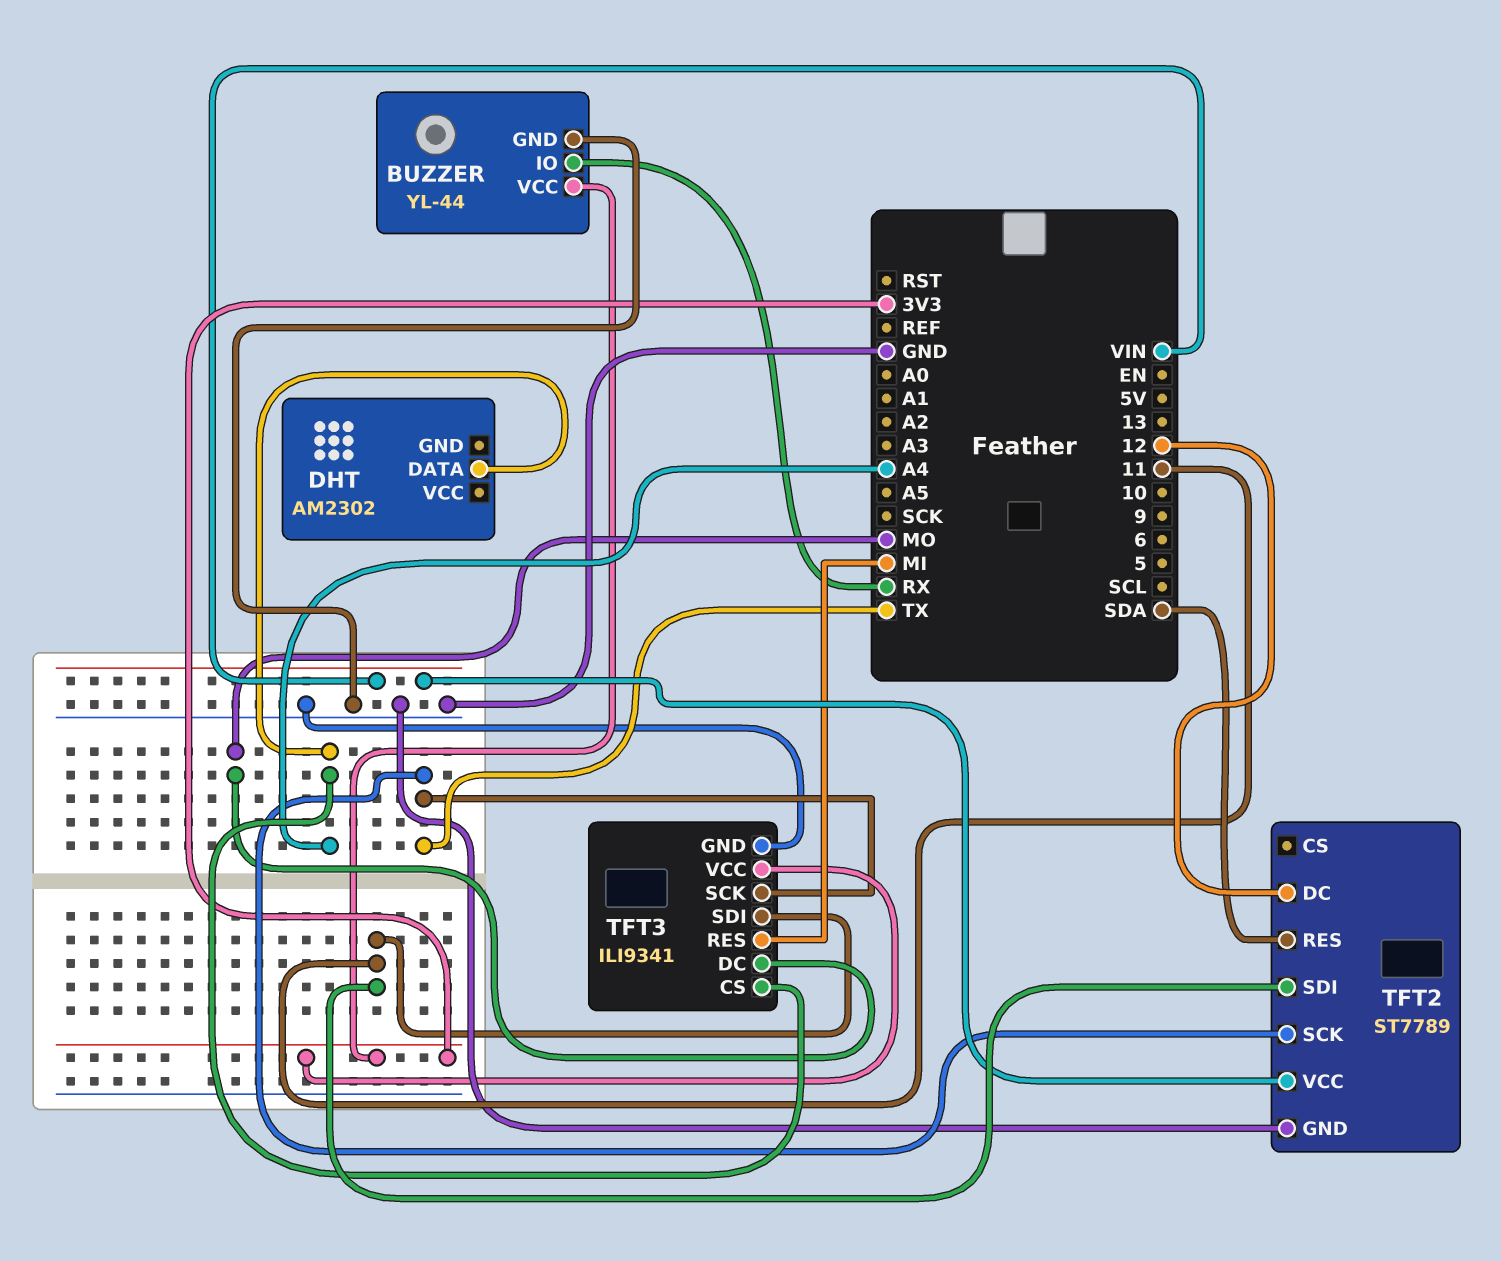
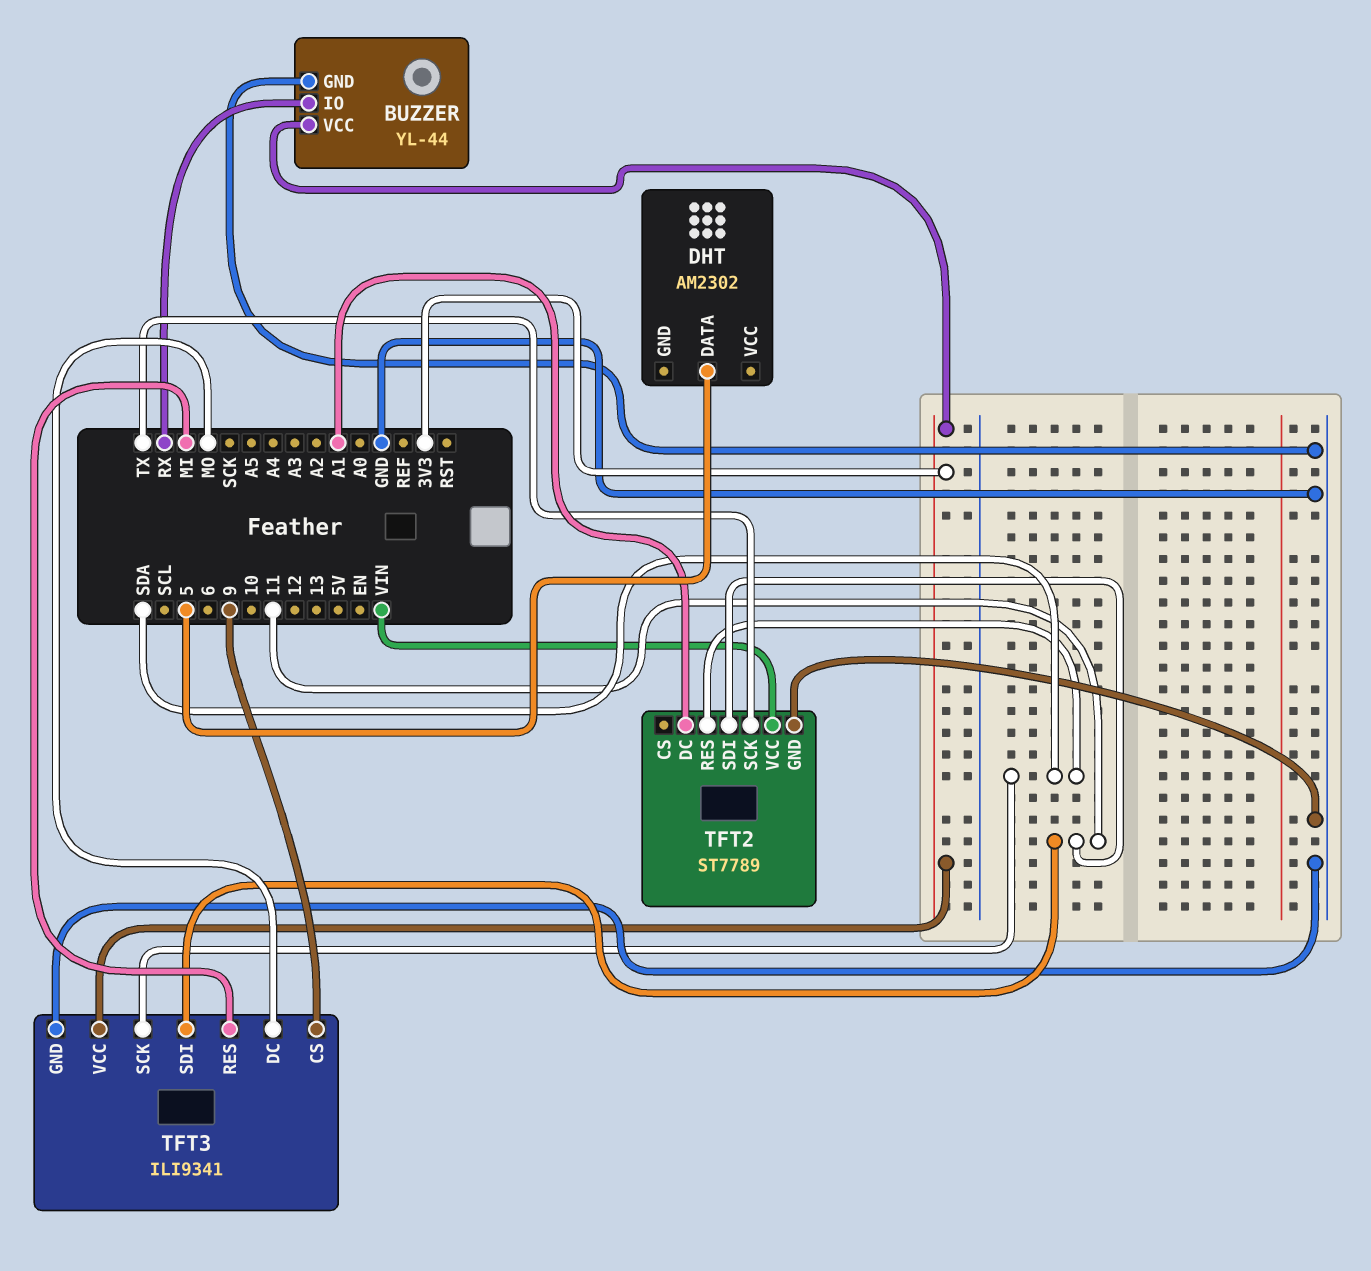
DHT pin DATA: A4 -> 5
TFT2 pin DC: 12 -> A1
TFT3 pin CS: A4 -> 9
TFT3 pin SCK: TX -> SDA

